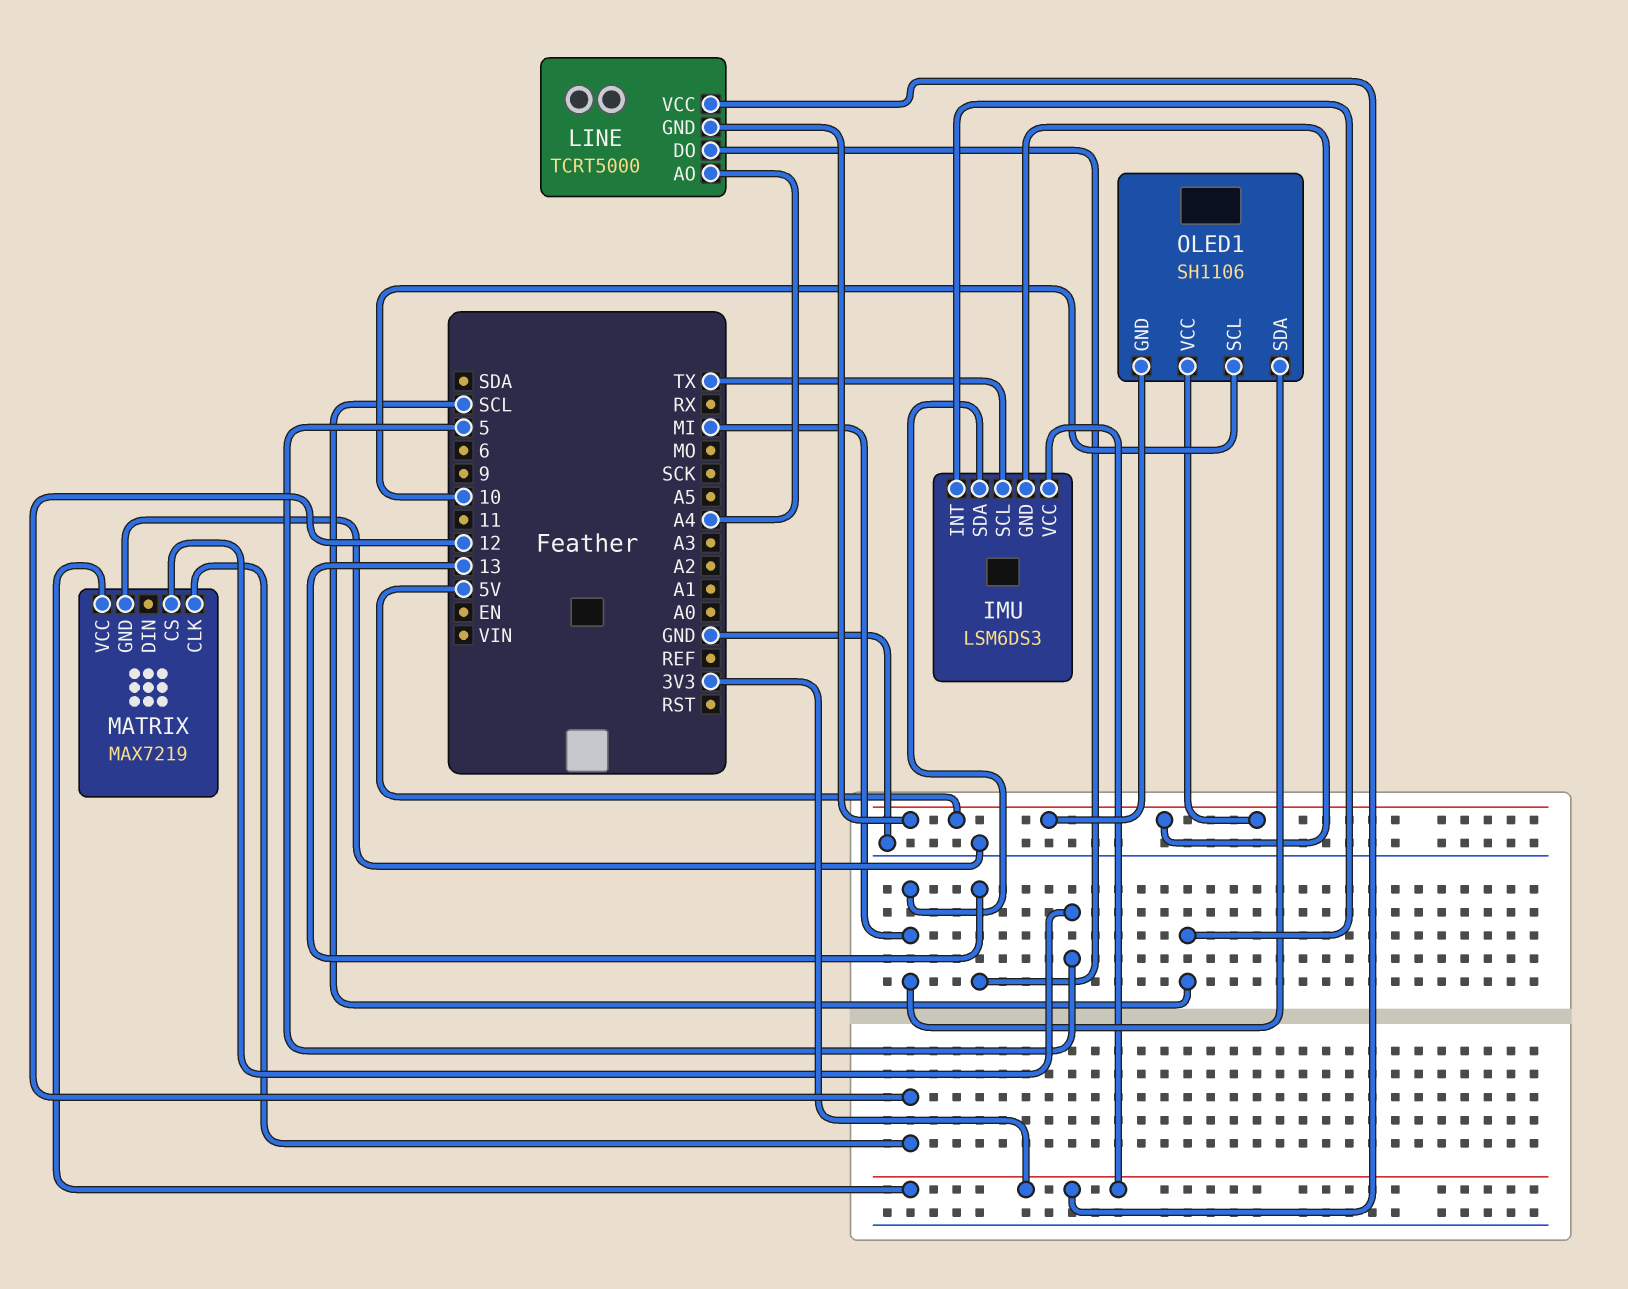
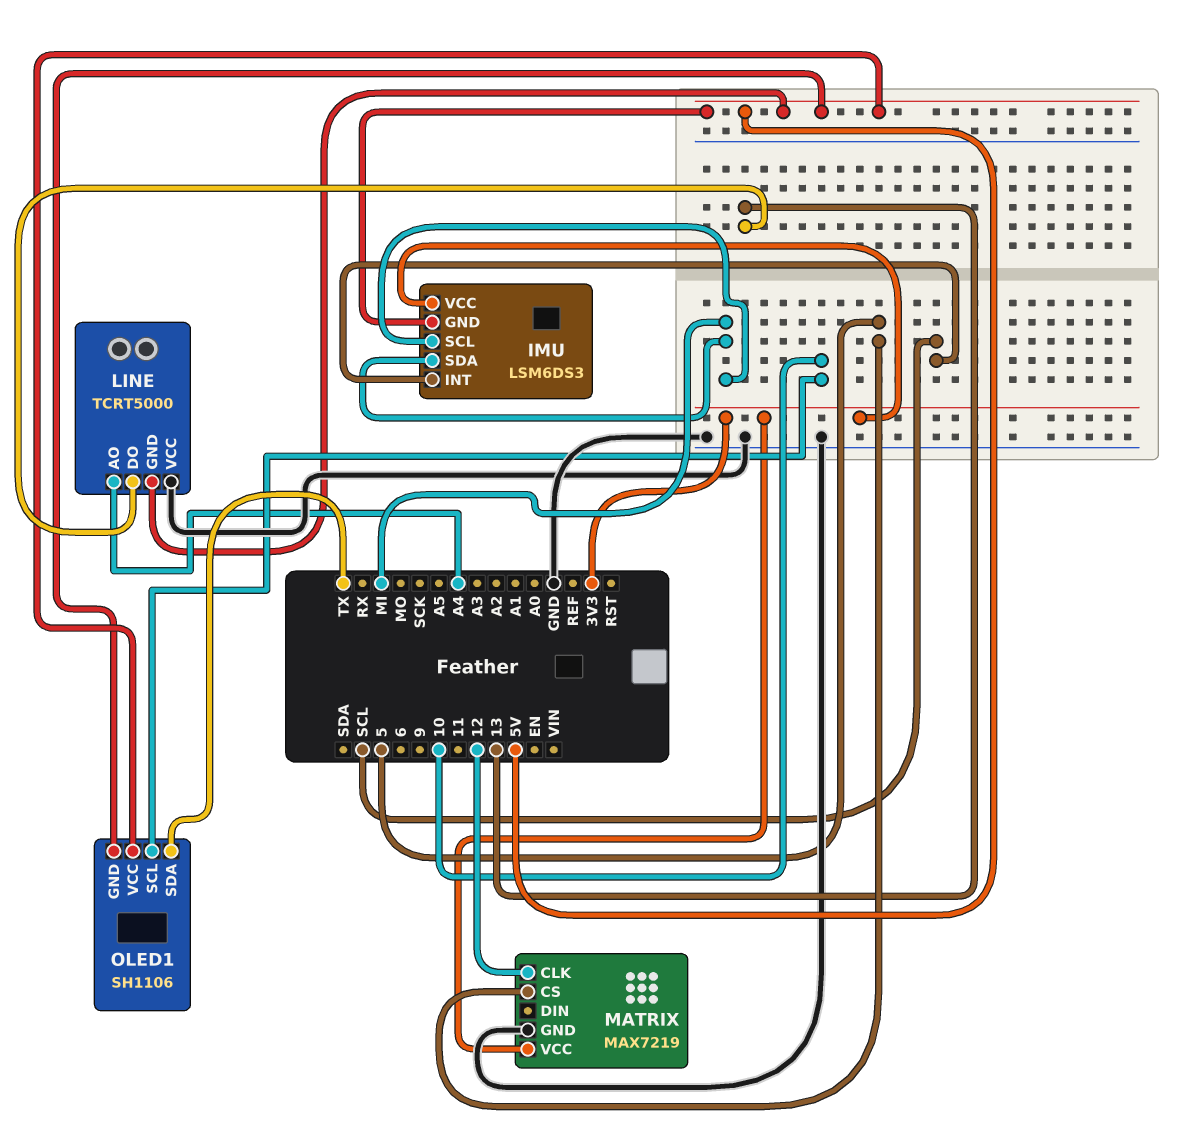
IMU pin SCL: TX -> MI
LINE pin VCC: 3V3 -> GND
OLED1 pin SDA: MI -> TX

